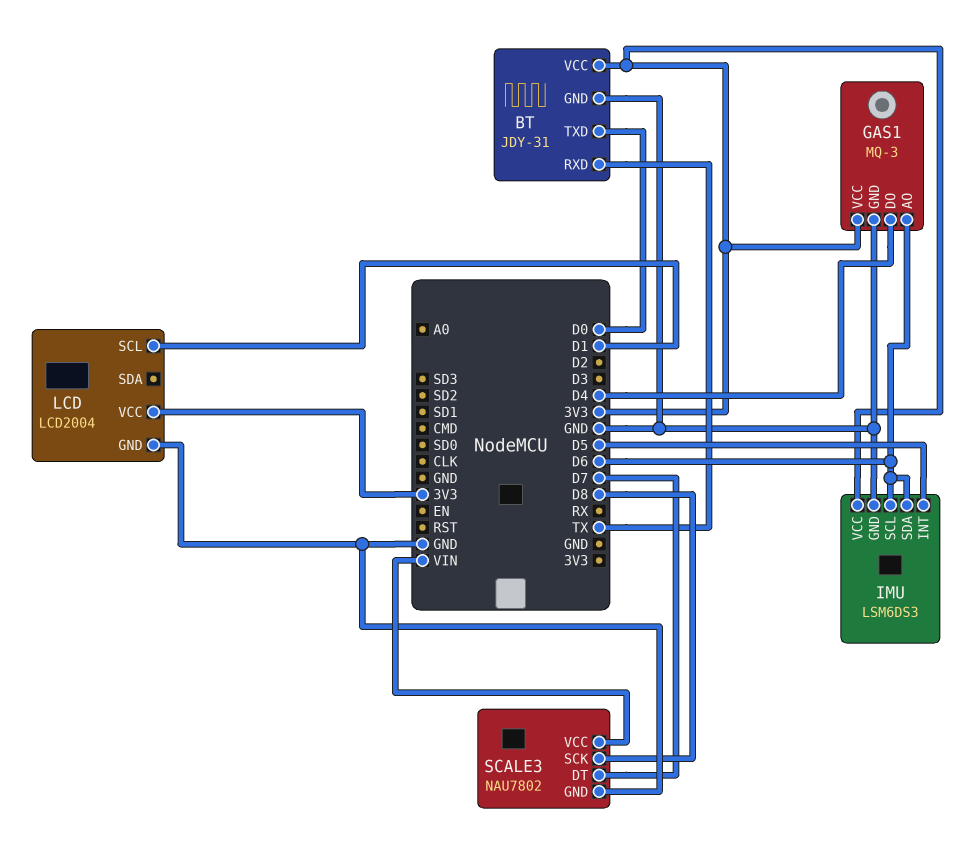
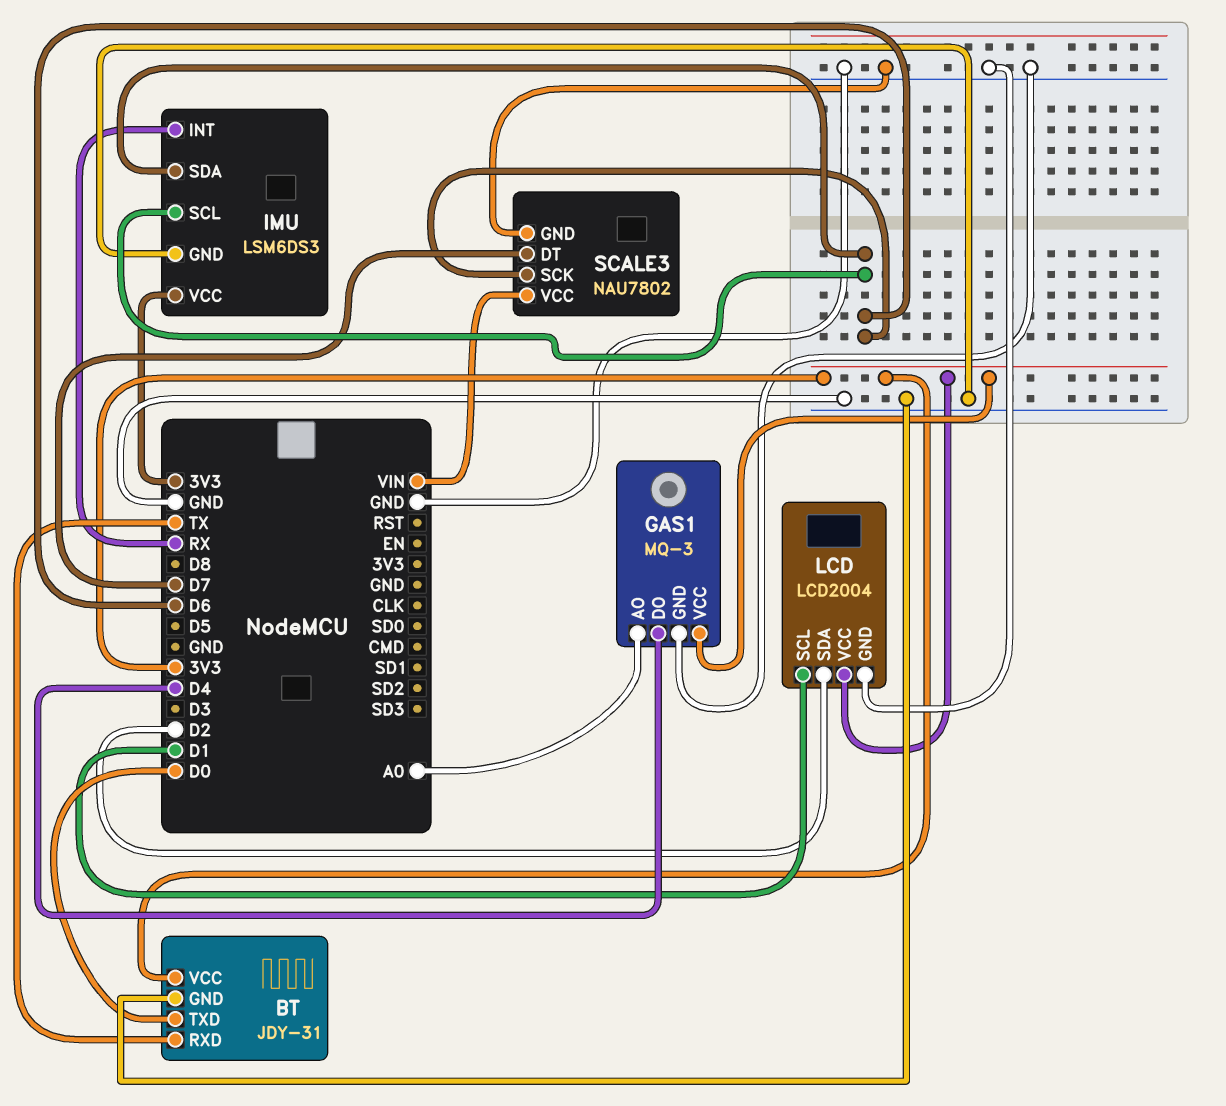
GAS1 pin AO: D6 -> A0
IMU pin INT: D5 -> RX
LCD pin SDA: none -> D2
SCALE3 pin SCK: D8 -> D6

